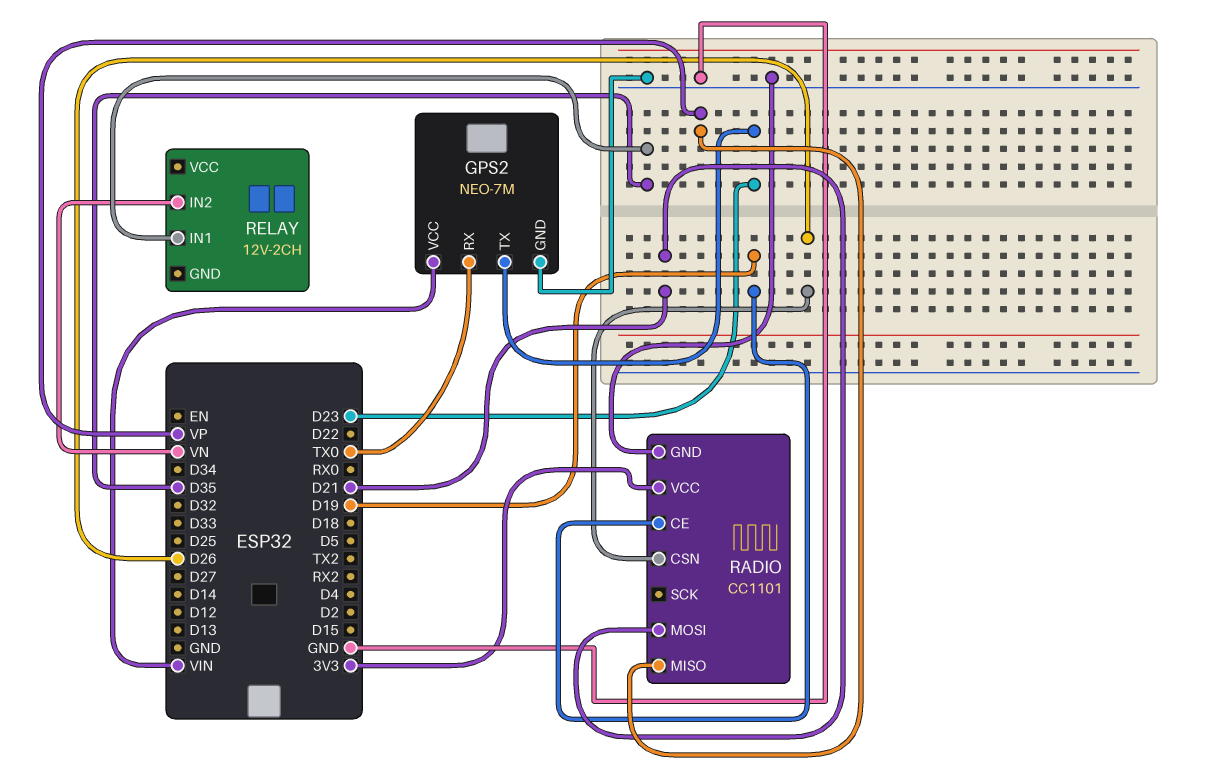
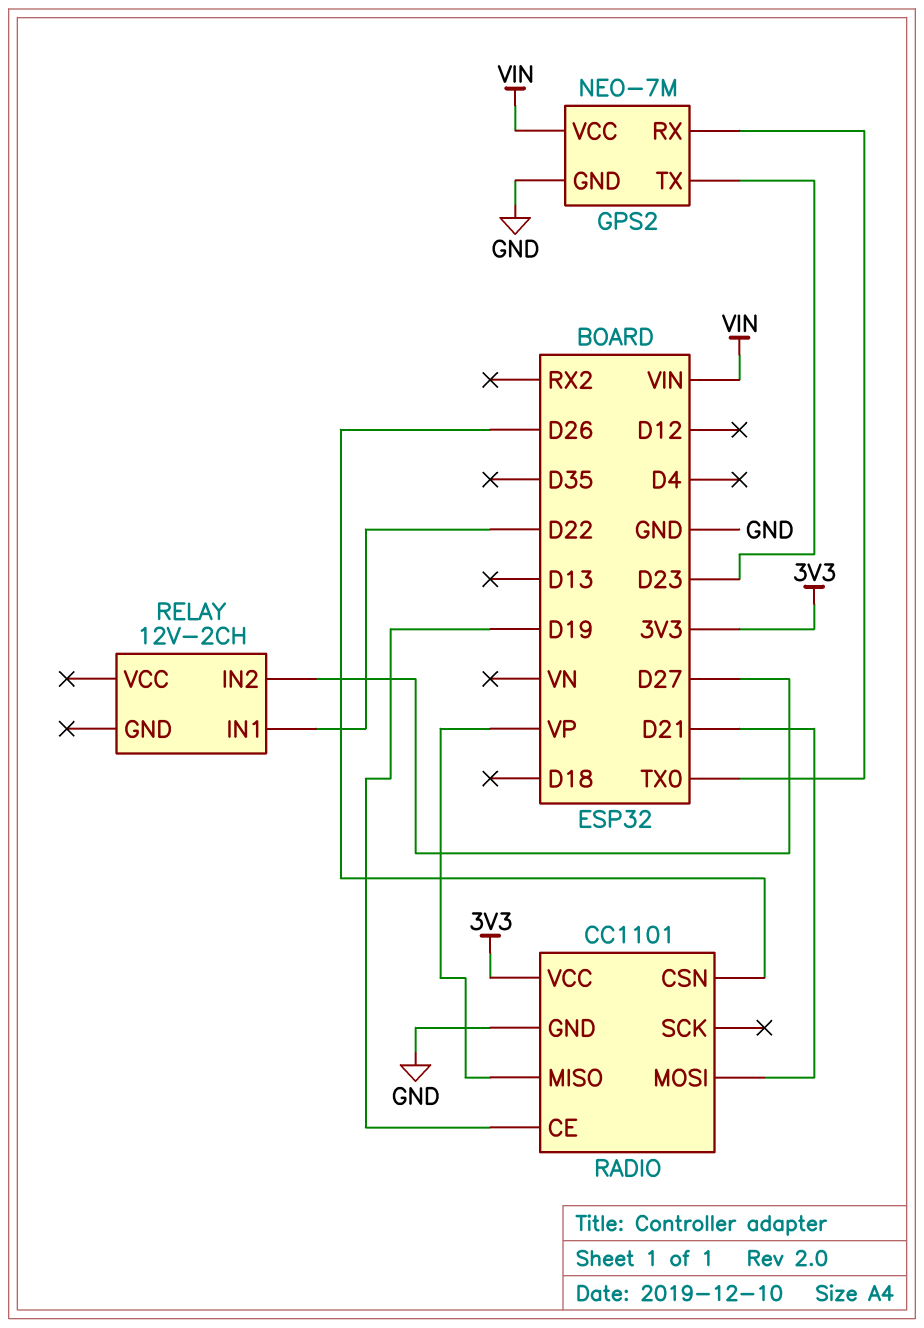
RELAY pin IN1: D35 -> D22
RELAY pin IN2: VN -> D27

